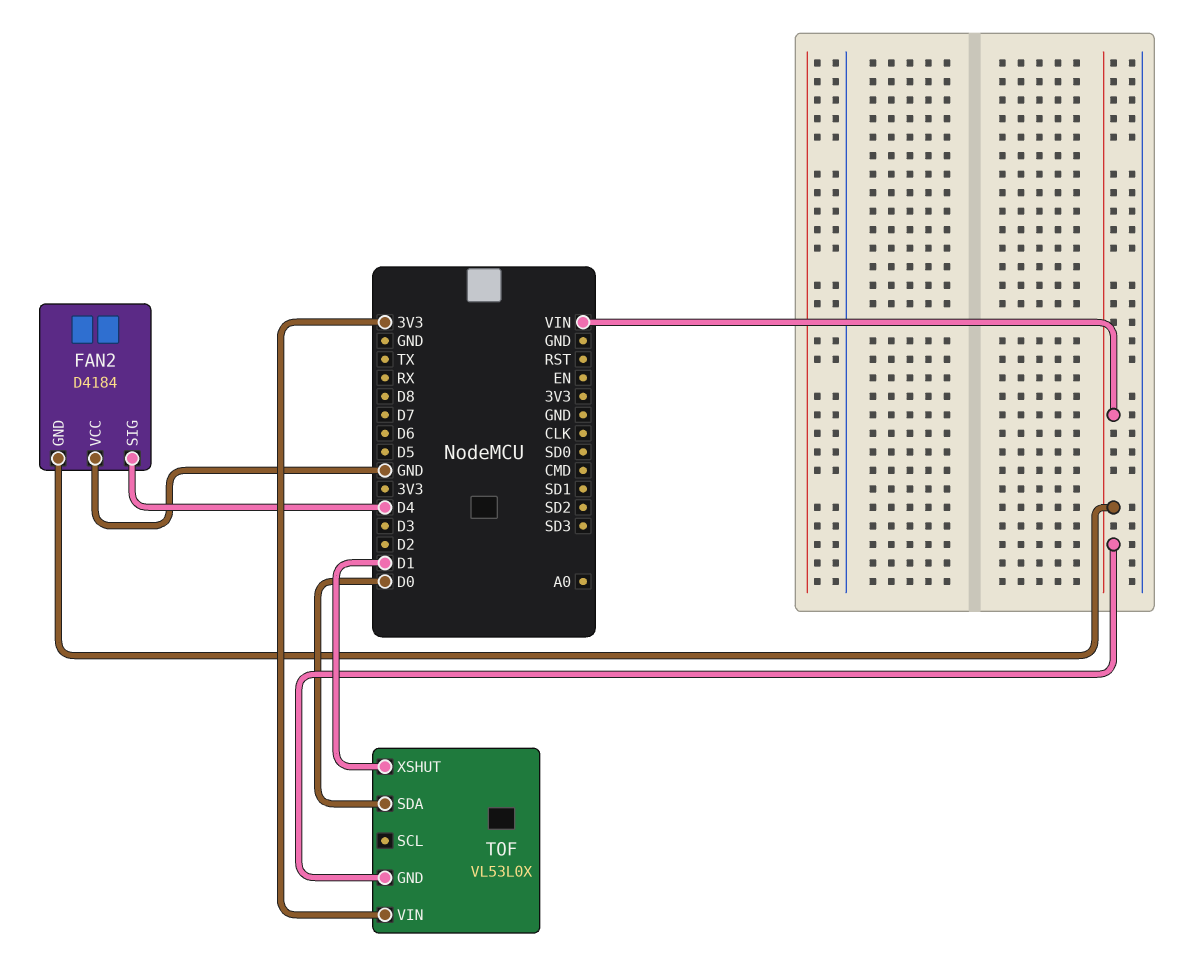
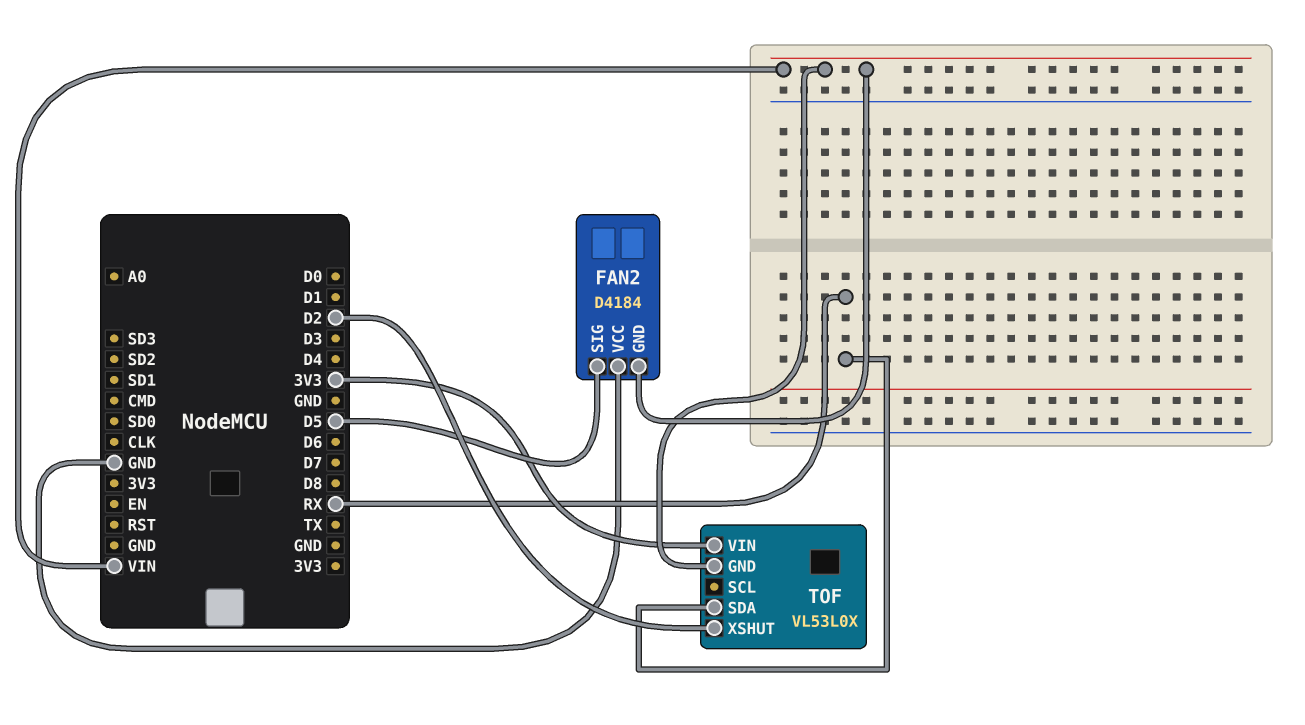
FAN2 pin SIG: D4 -> D5
TOF pin SDA: D0 -> RX
TOF pin XSHUT: D1 -> D2

